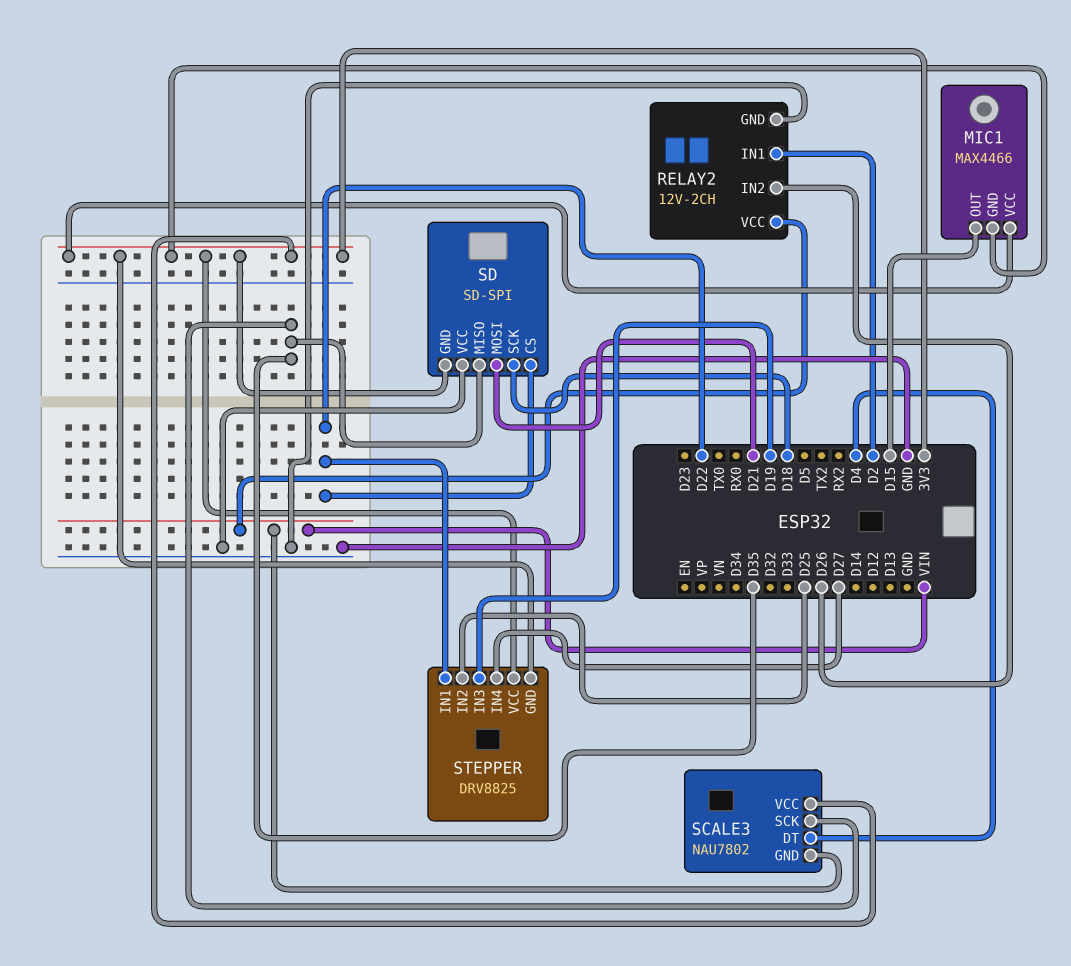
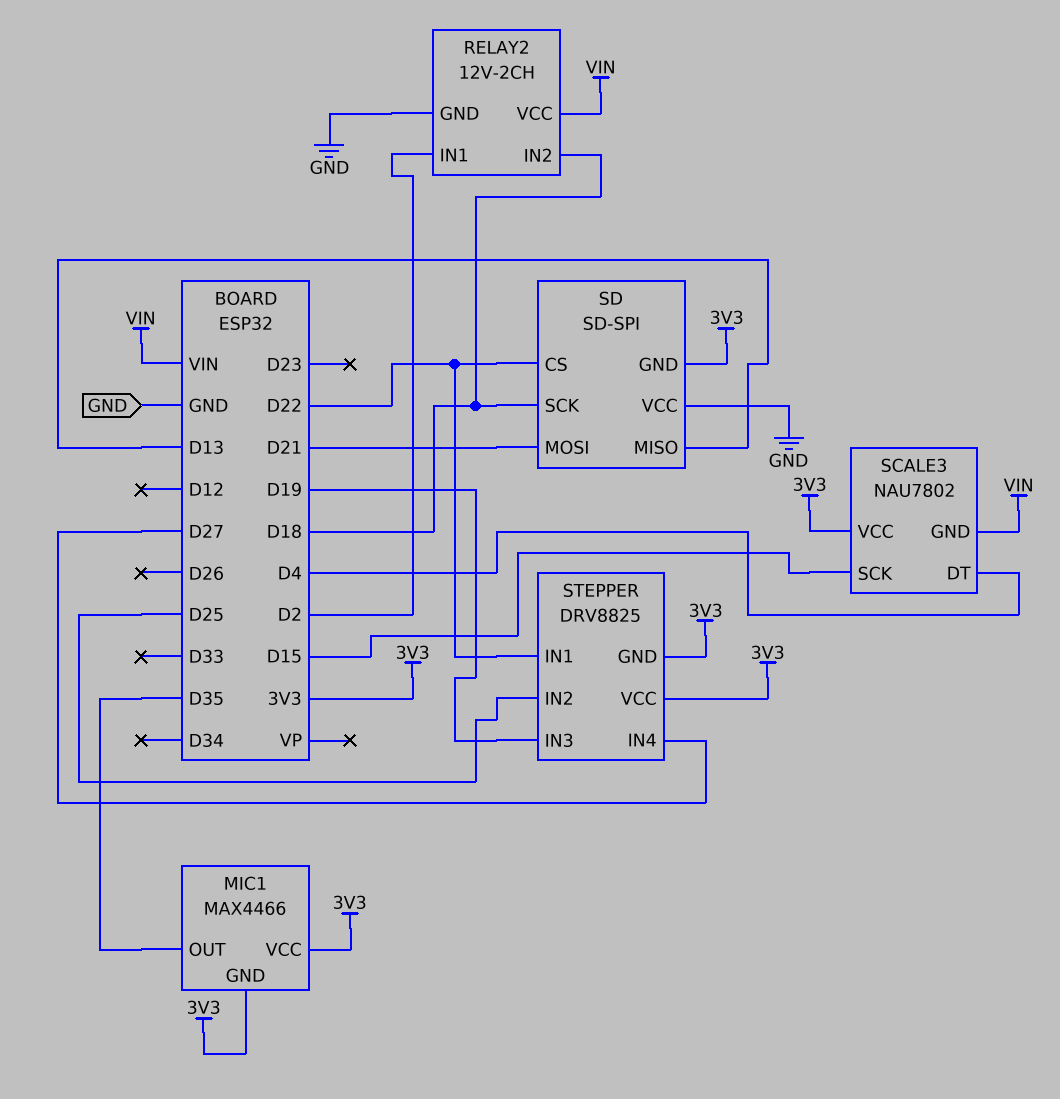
MIC1 pin OUT: D15 -> D35
RELAY2 pin IN2: D26 -> D18
SCALE3 pin SCK: D35 -> D15
SD pin MISO: D35 -> D13

